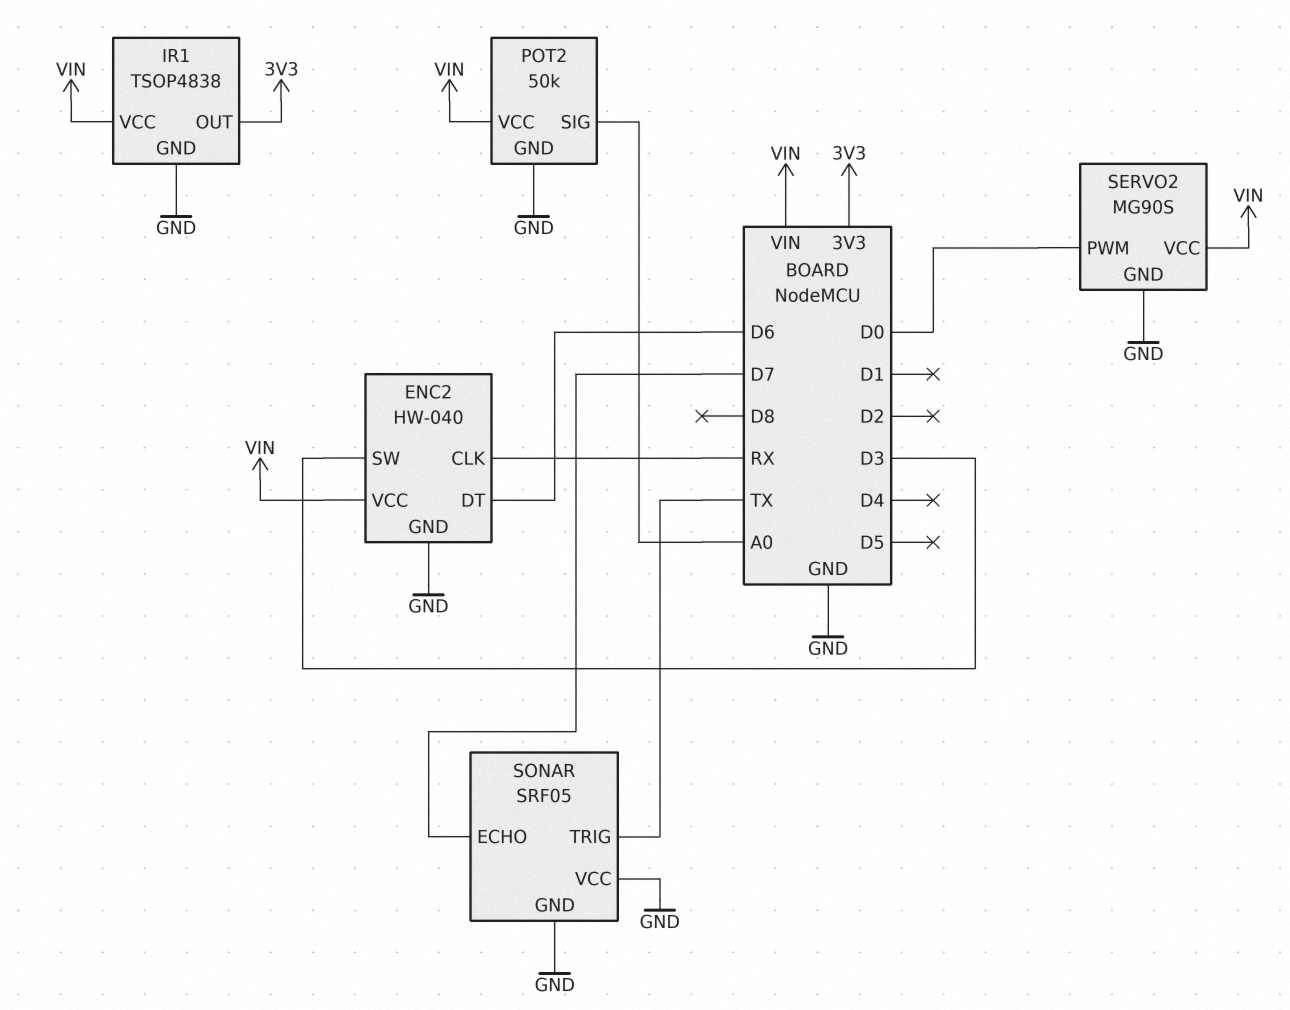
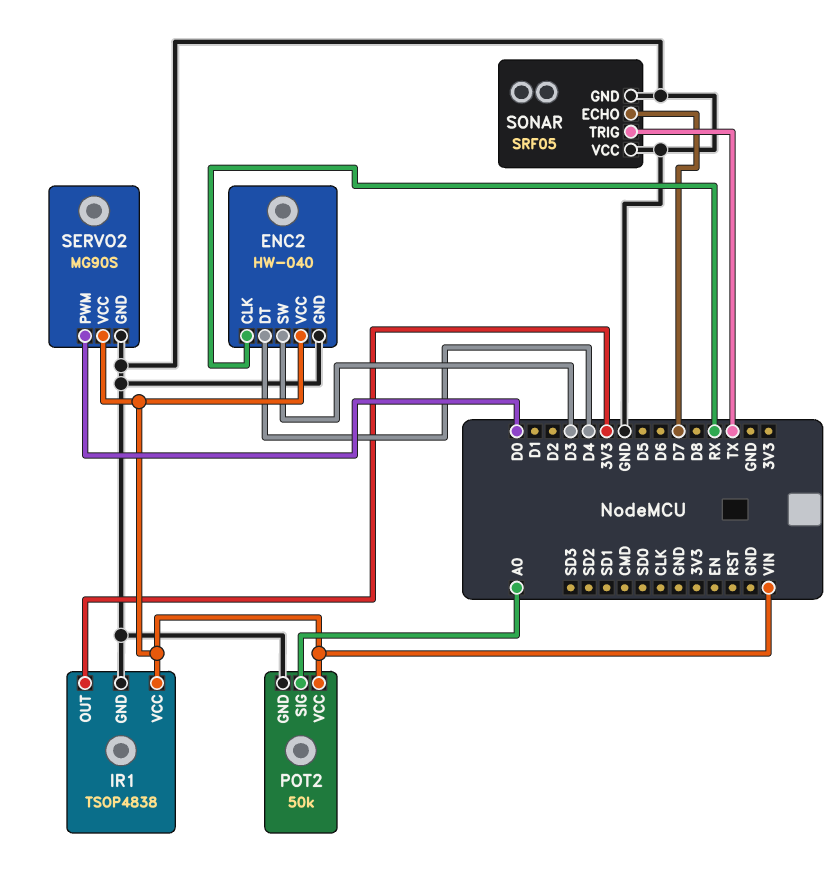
ENC2 pin DT: D6 -> D4

